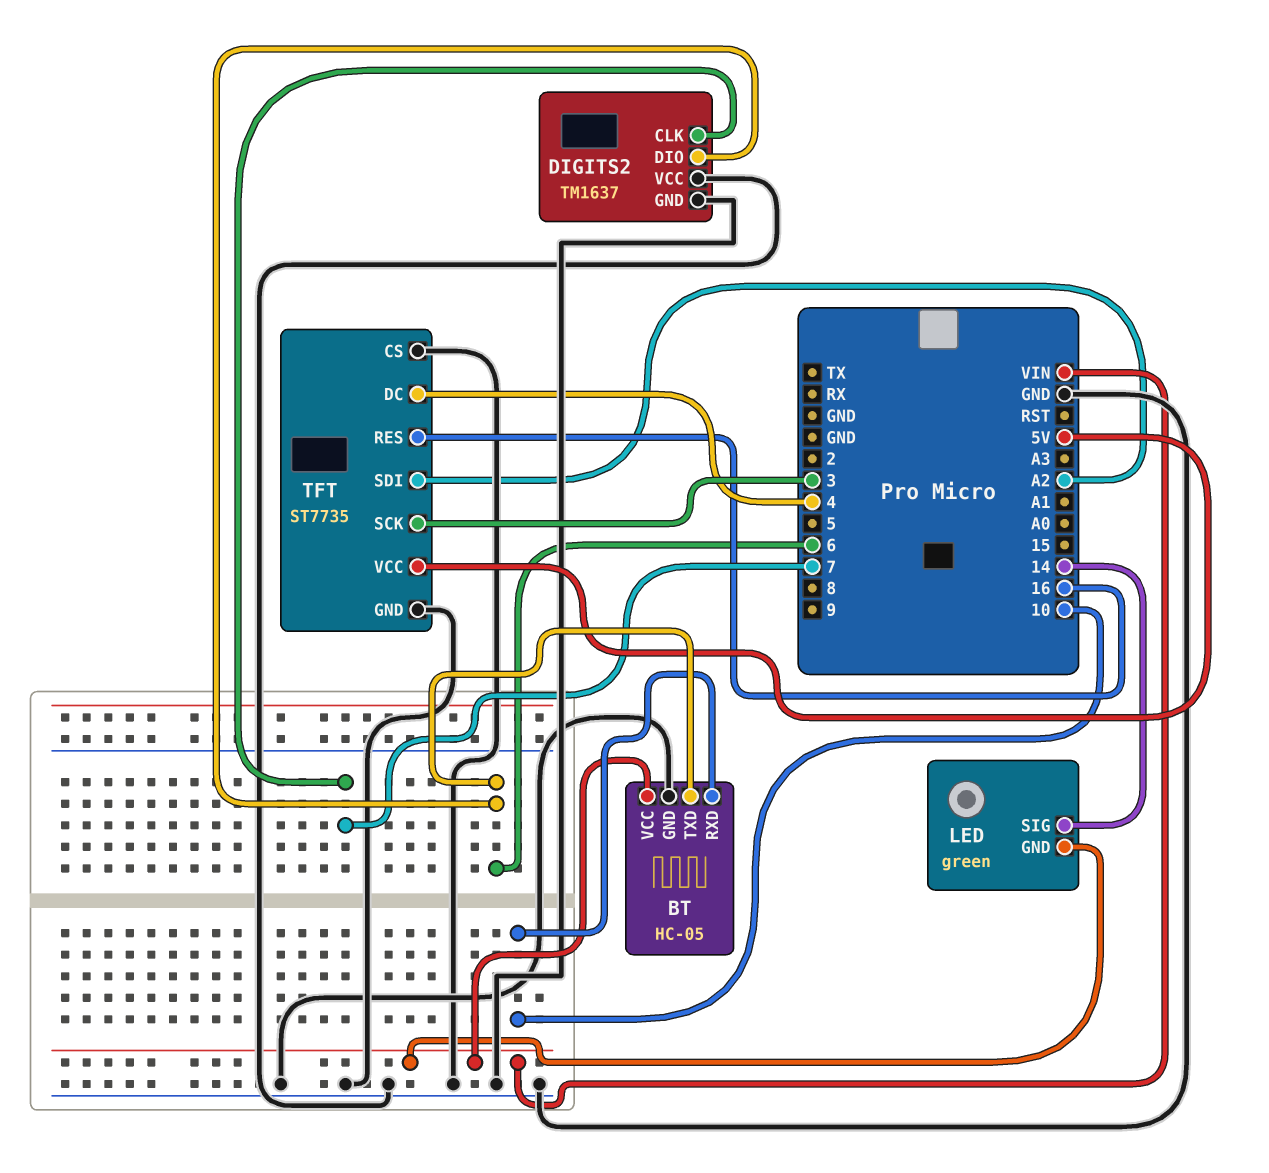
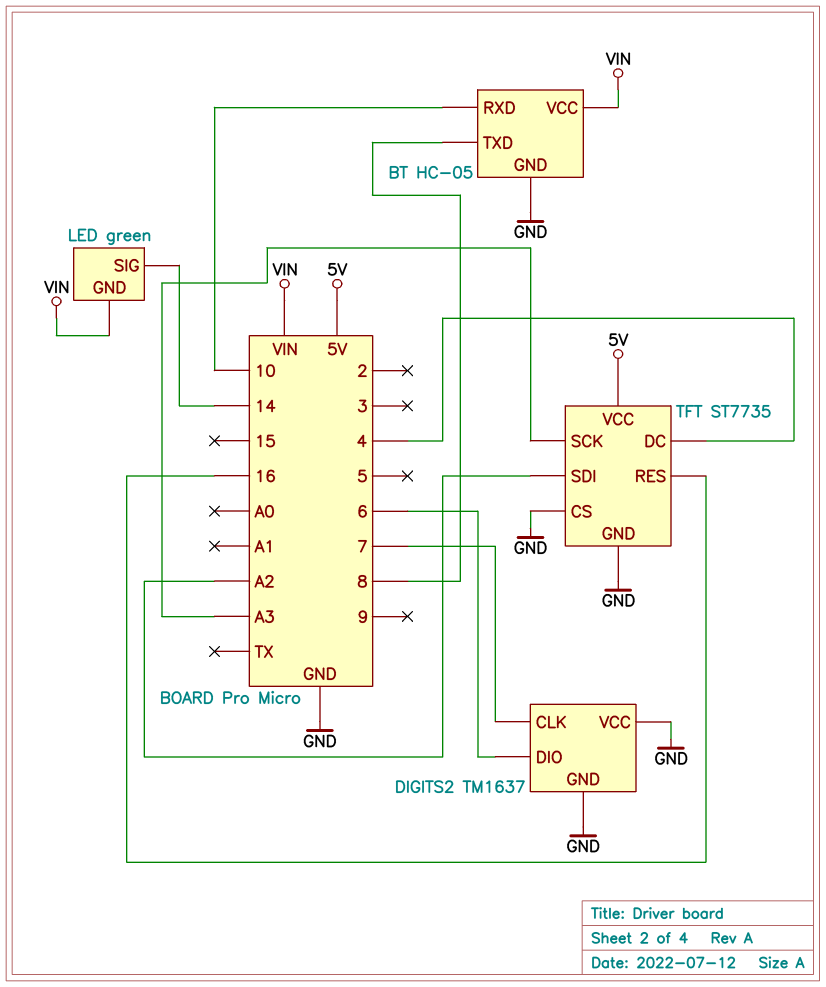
BT pin TXD: 6 -> 8
TFT pin SCK: 3 -> A3

